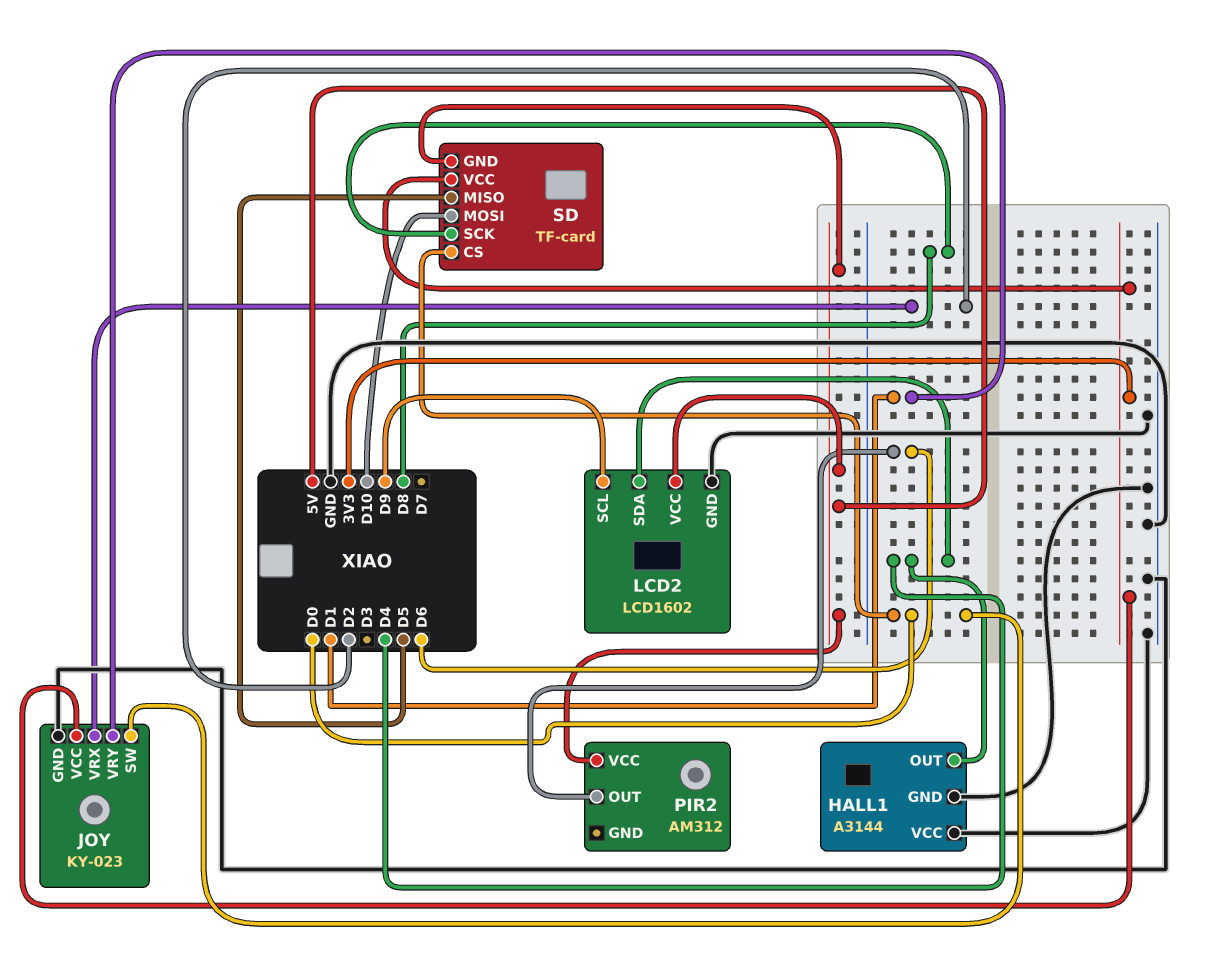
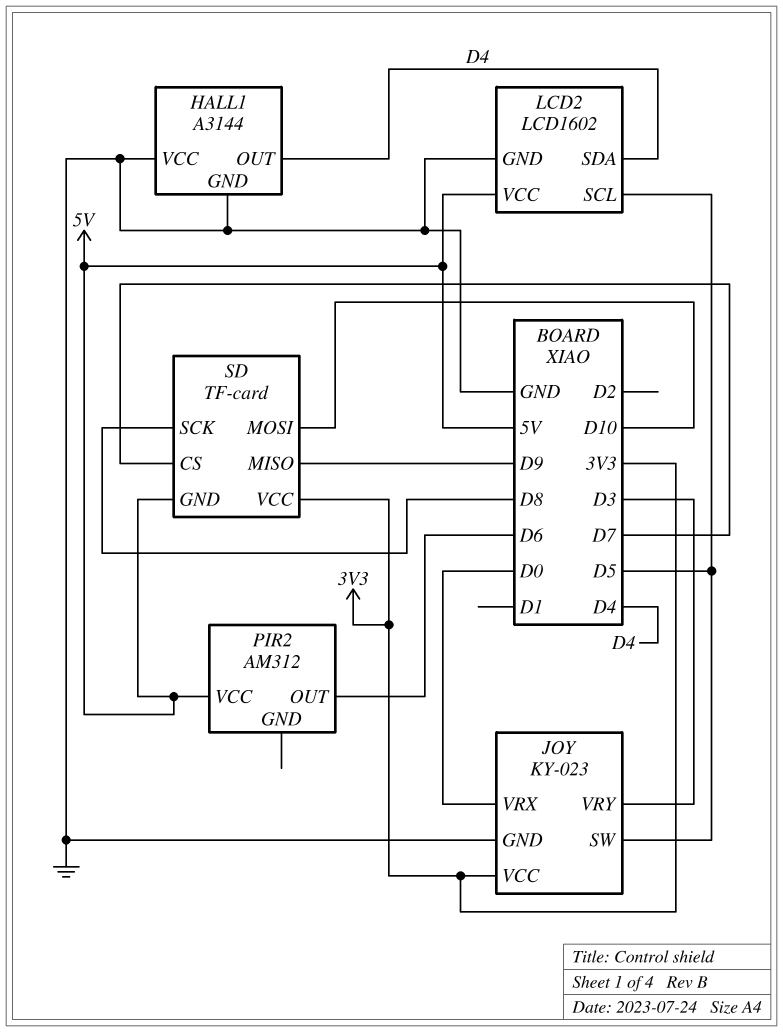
JOY pin SW: D0 -> D5
JOY pin VRX: D2 -> D0
JOY pin VRY: D1 -> D3
LCD2 pin SCL: D9 -> D5
SD pin CS: D0 -> D7
SD pin MISO: D5 -> D9

